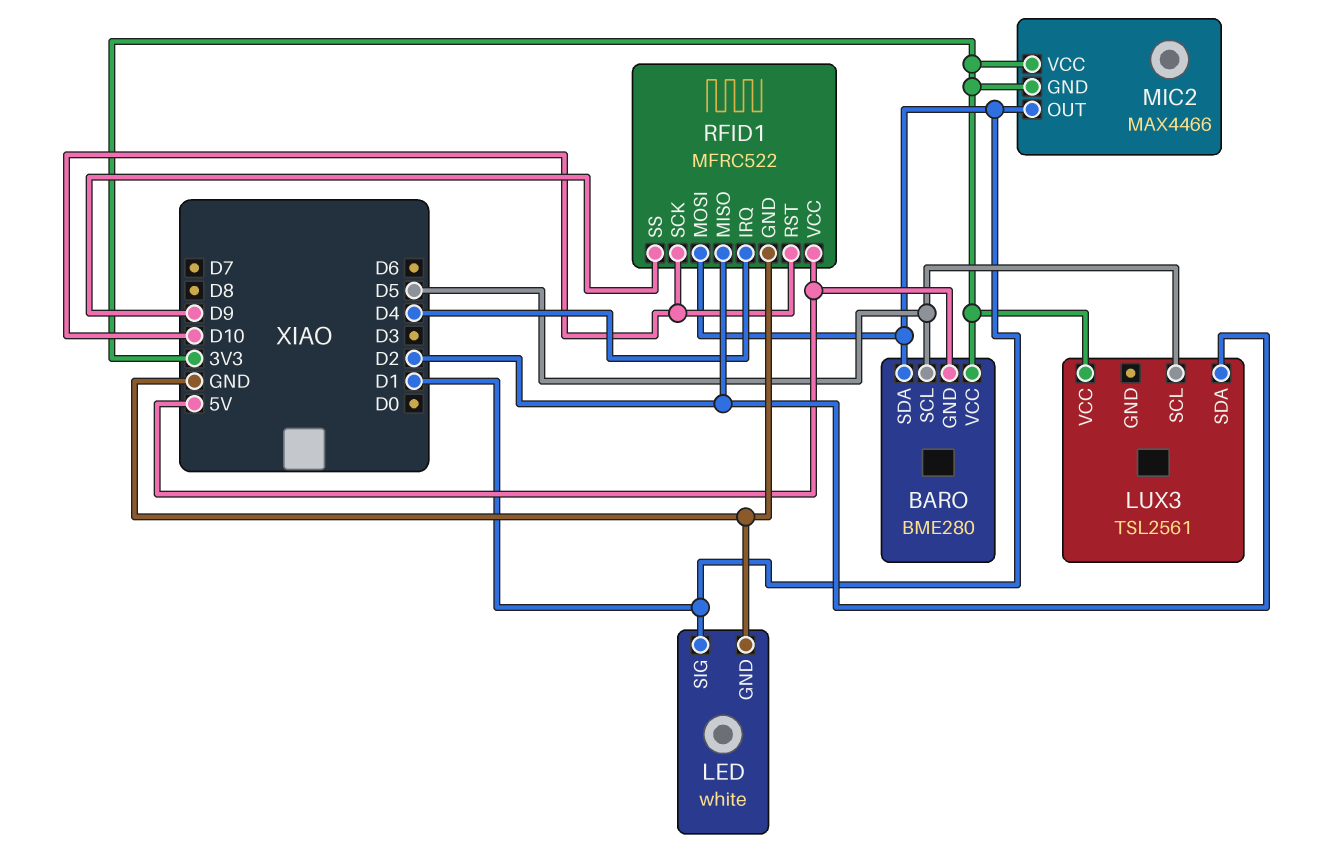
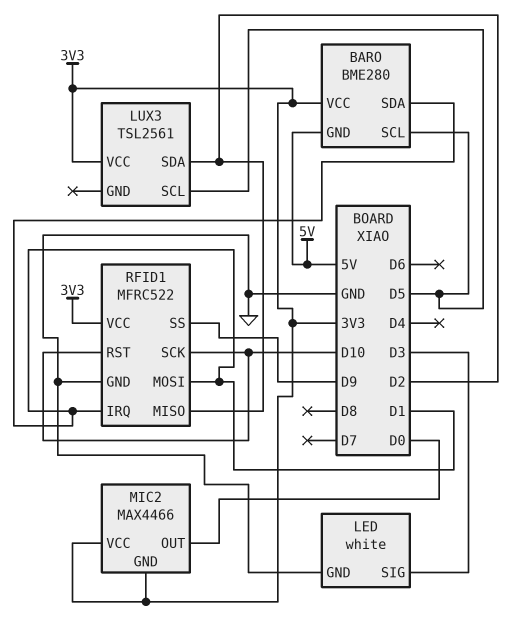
LED pin SIG: D1 -> D3
MIC2 pin OUT: D1 -> D0
RFID1 pin IRQ: D4 -> D1
RFID1 pin VCC: 5V -> 3V3

